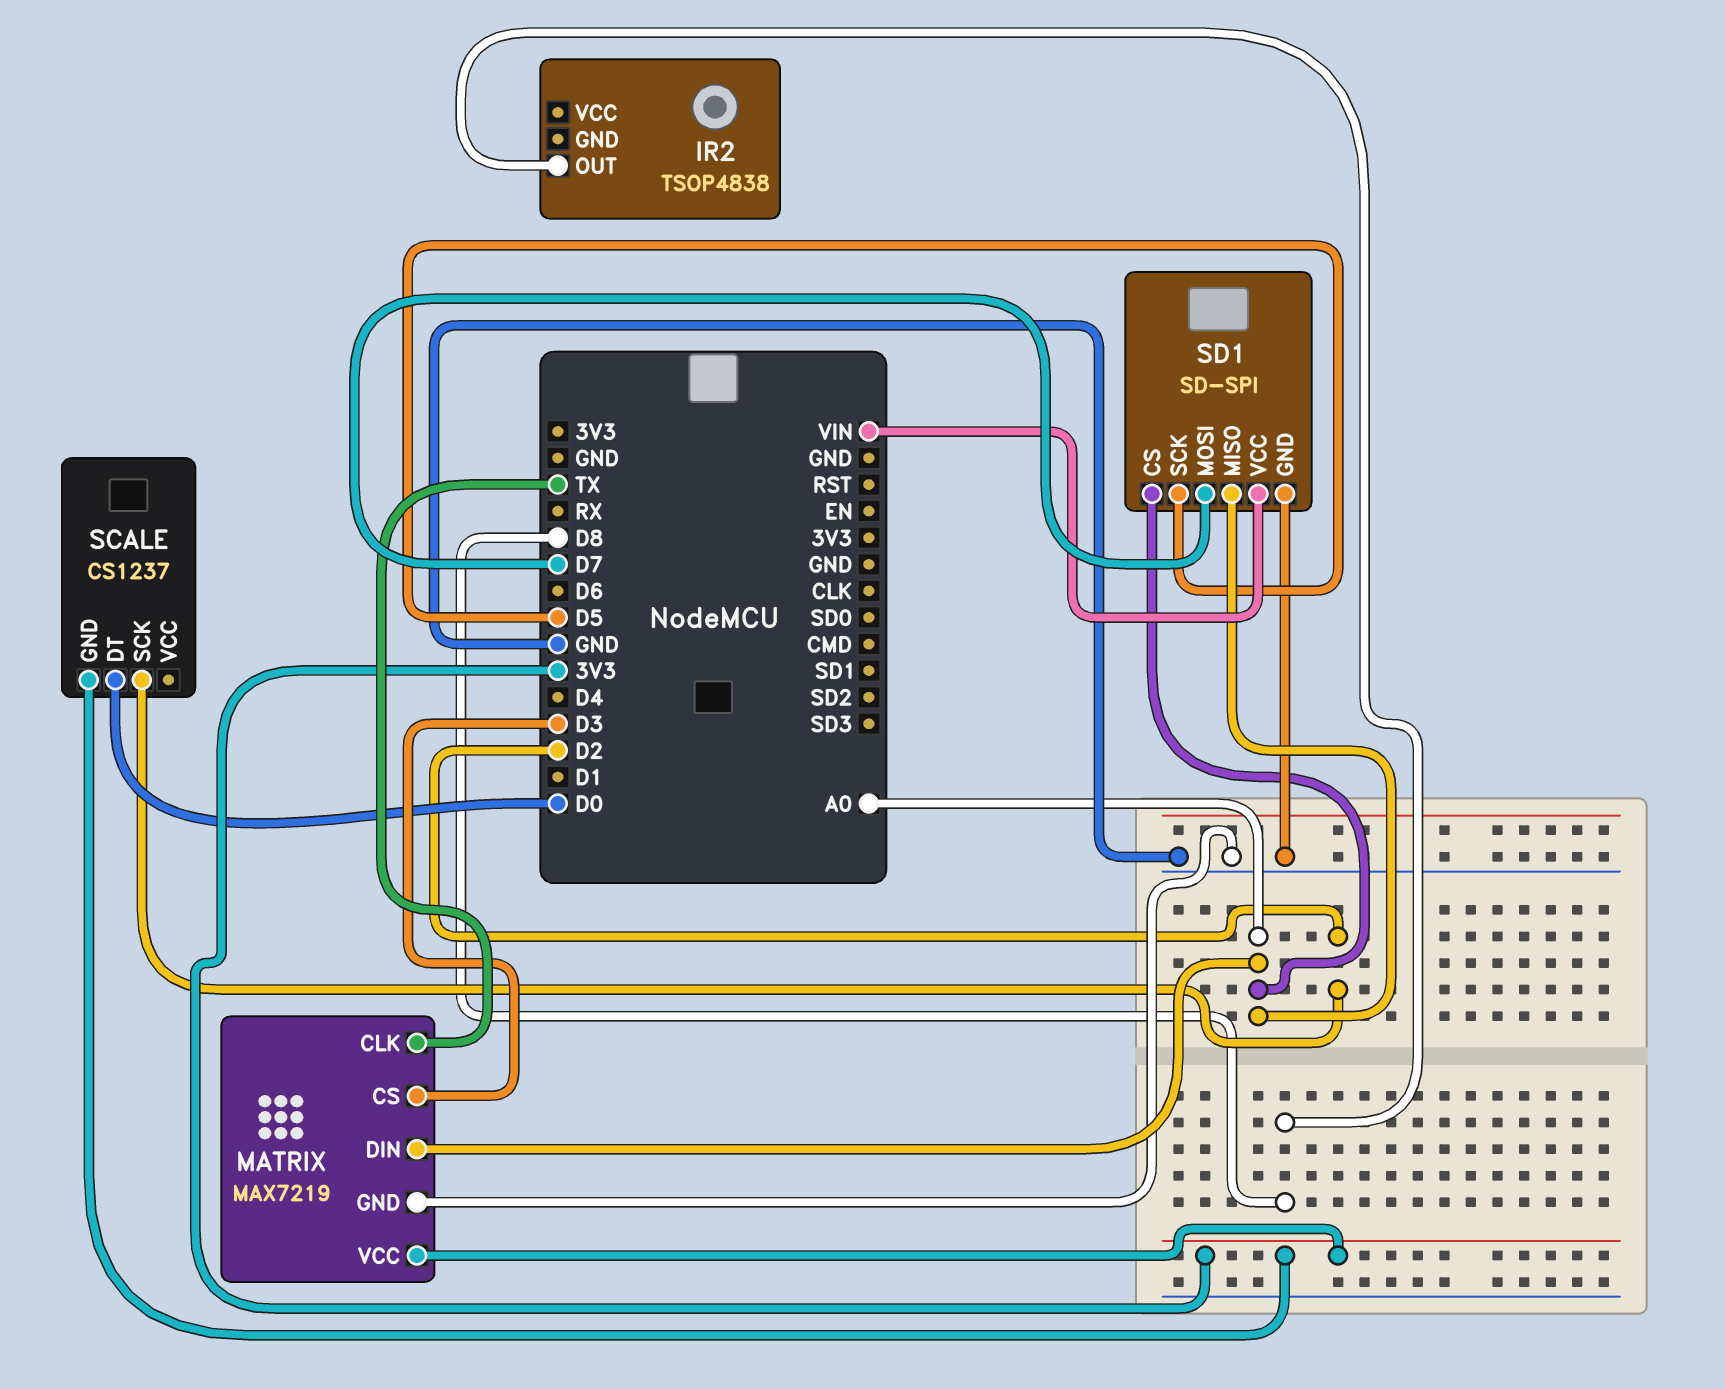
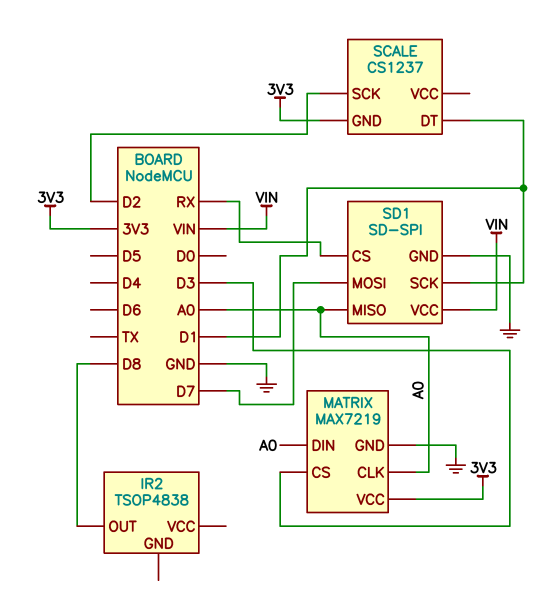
MATRIX pin CLK: TX -> A0
SCALE pin DT: D0 -> D1
SD1 pin CS: A0 -> RX
SD1 pin SCK: D5 -> D1

